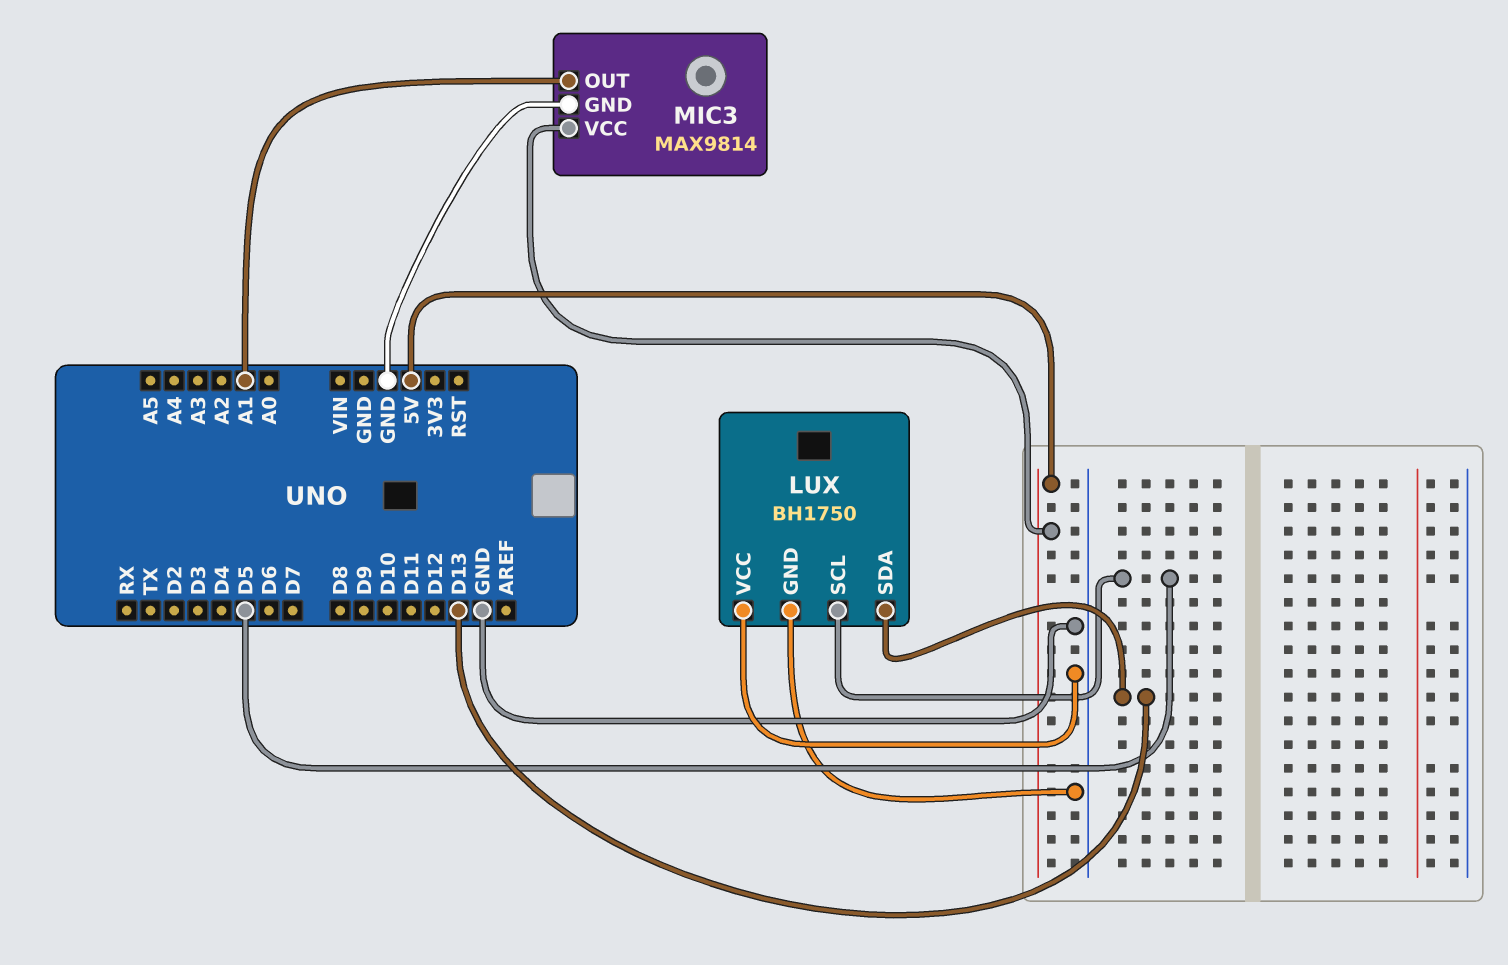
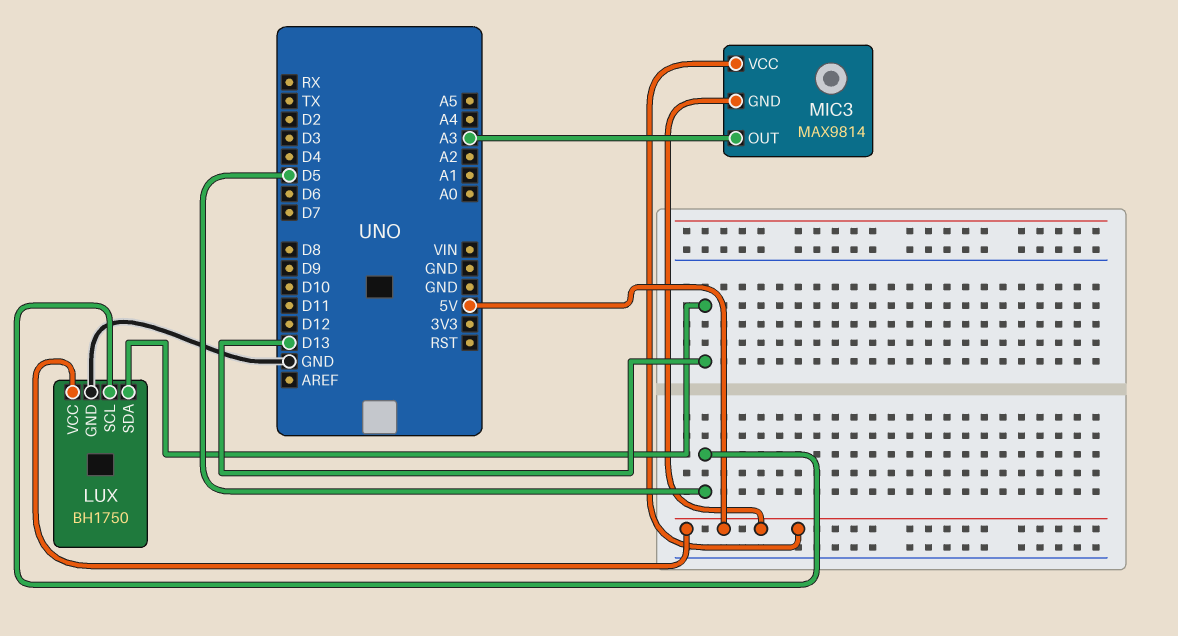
LUX pin VCC: GND -> 5V
MIC3 pin GND: GND -> 5V
MIC3 pin OUT: A1 -> A3

